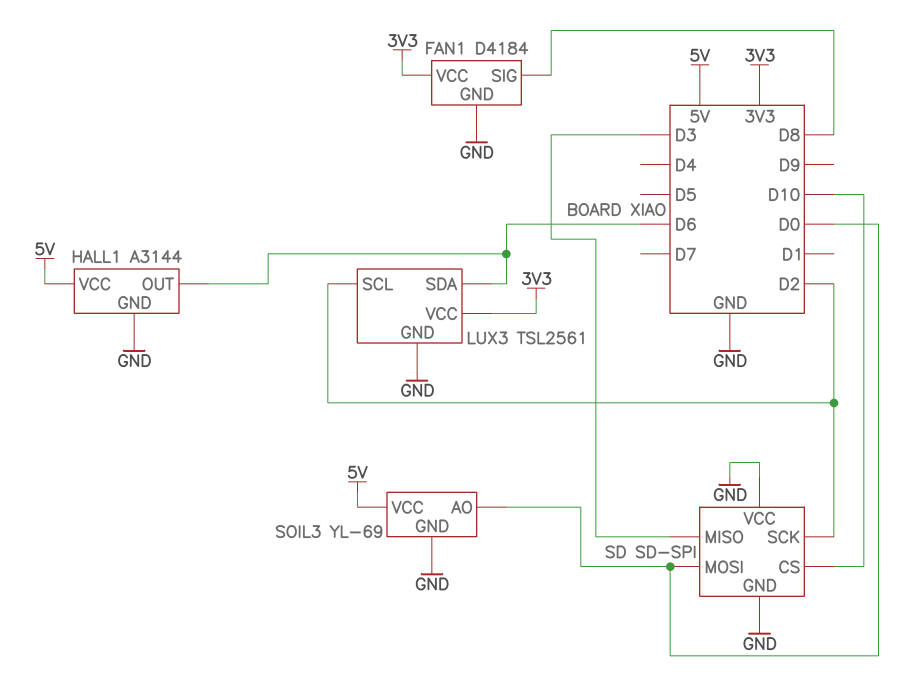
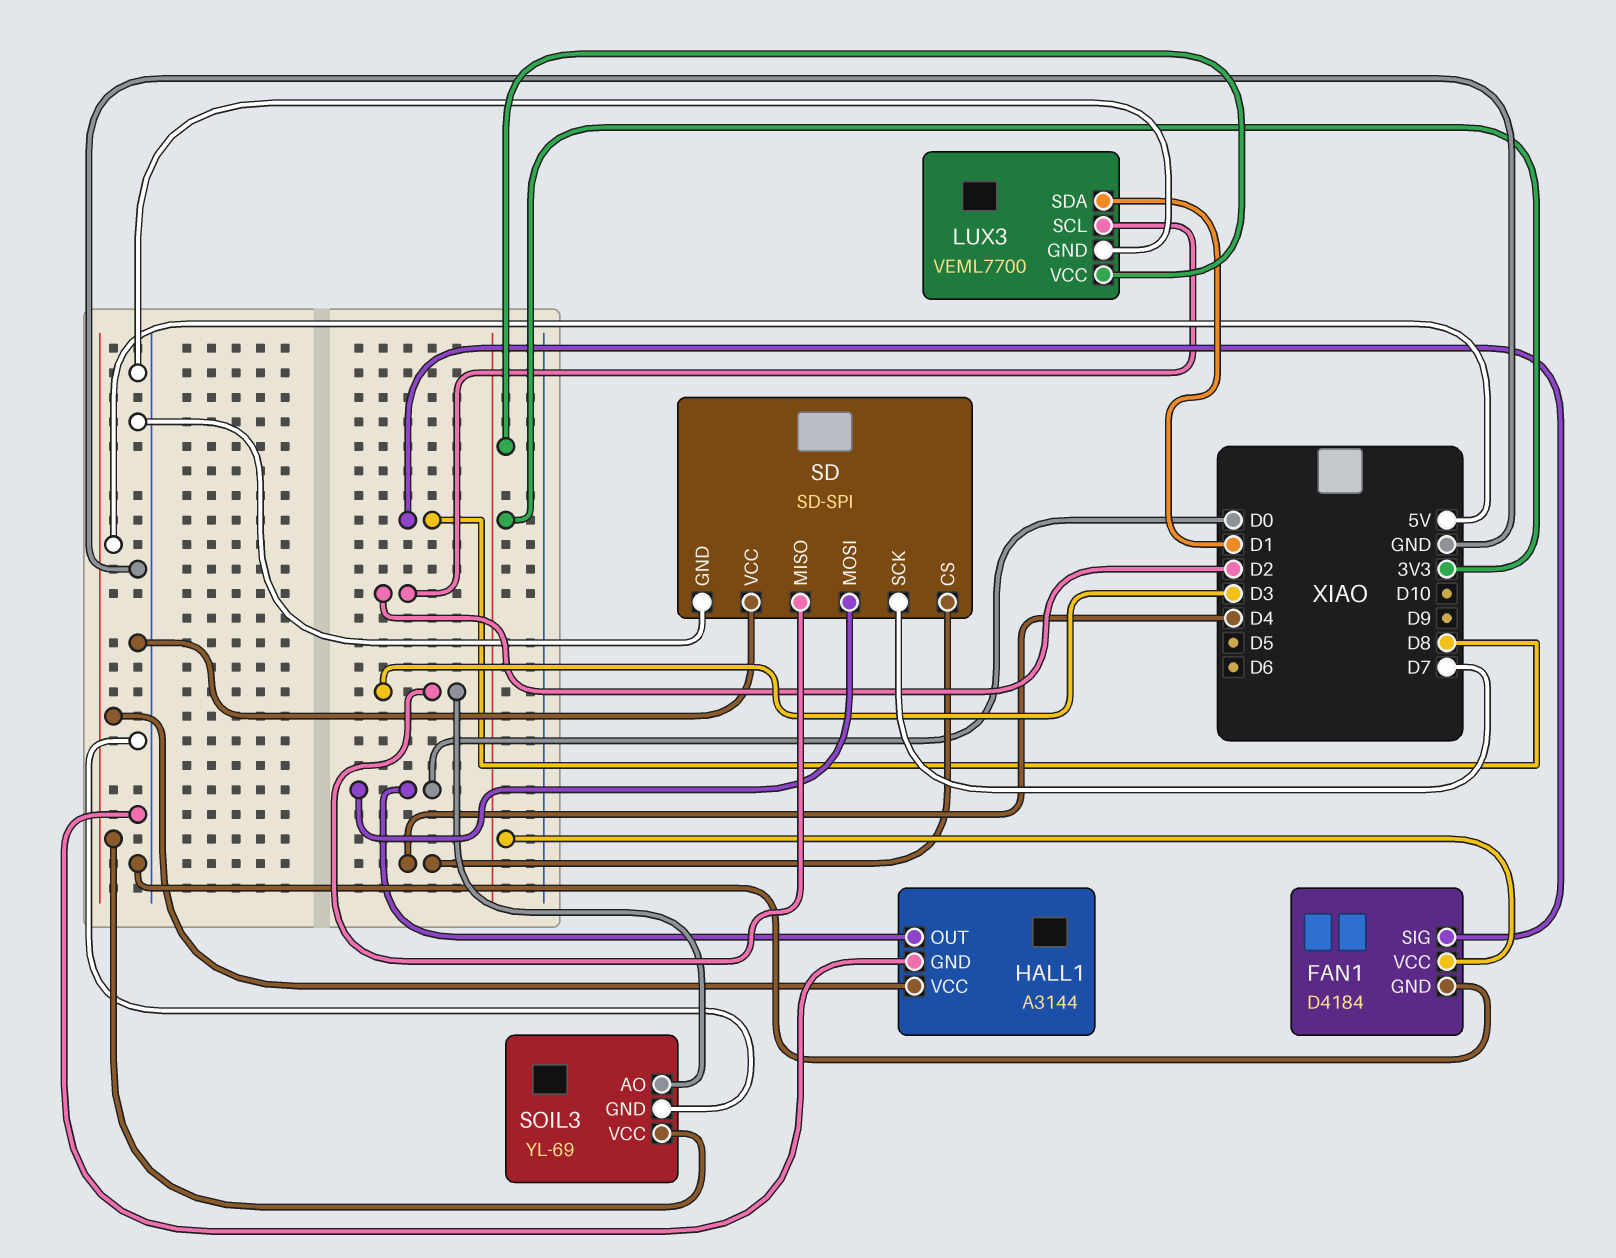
HALL1 pin OUT: D6 -> D0
LUX3: TSL2561 -> VEML7700
LUX3 pin SDA: D6 -> D1
SD pin CS: D10 -> D4
SD pin SCK: D2 -> D7
SOIL3 pin AO: D0 -> D3

